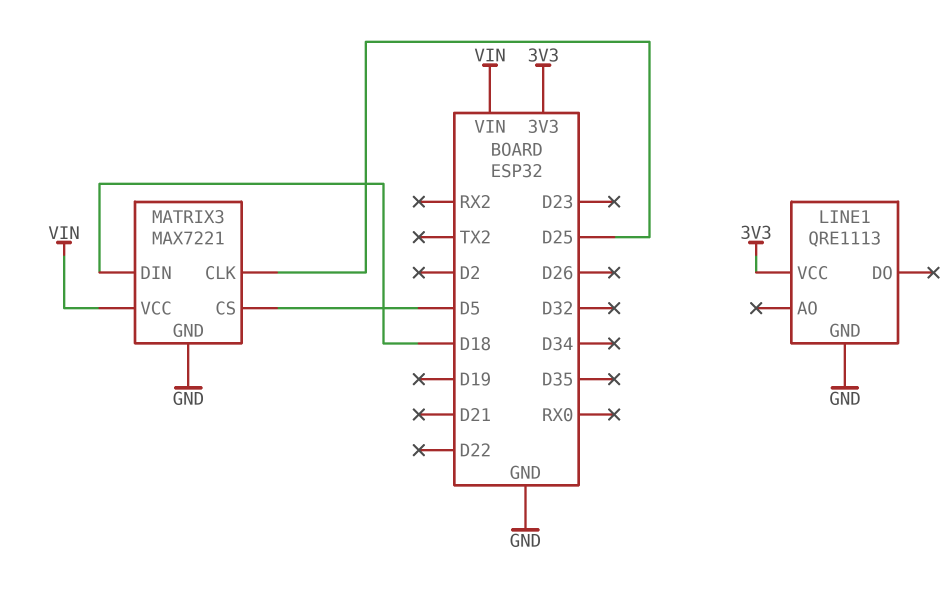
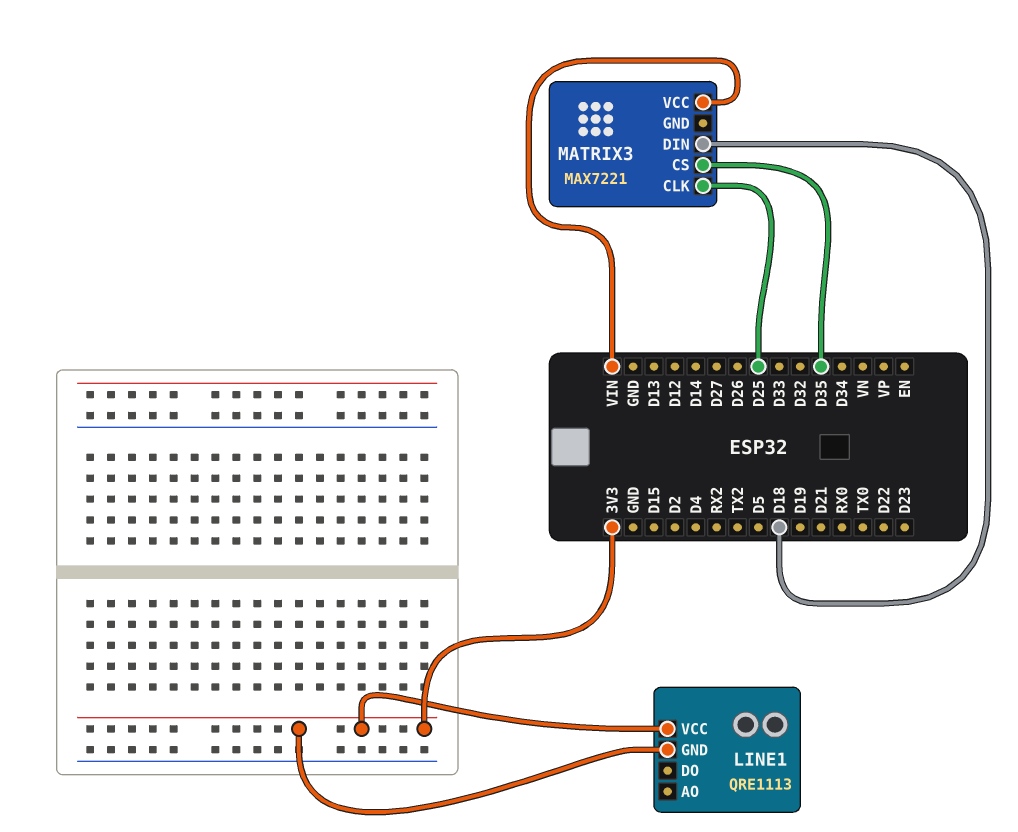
LINE1 pin GND: GND -> 3V3
MATRIX3 pin CS: D5 -> D35
MATRIX3 pin GND: GND -> none

